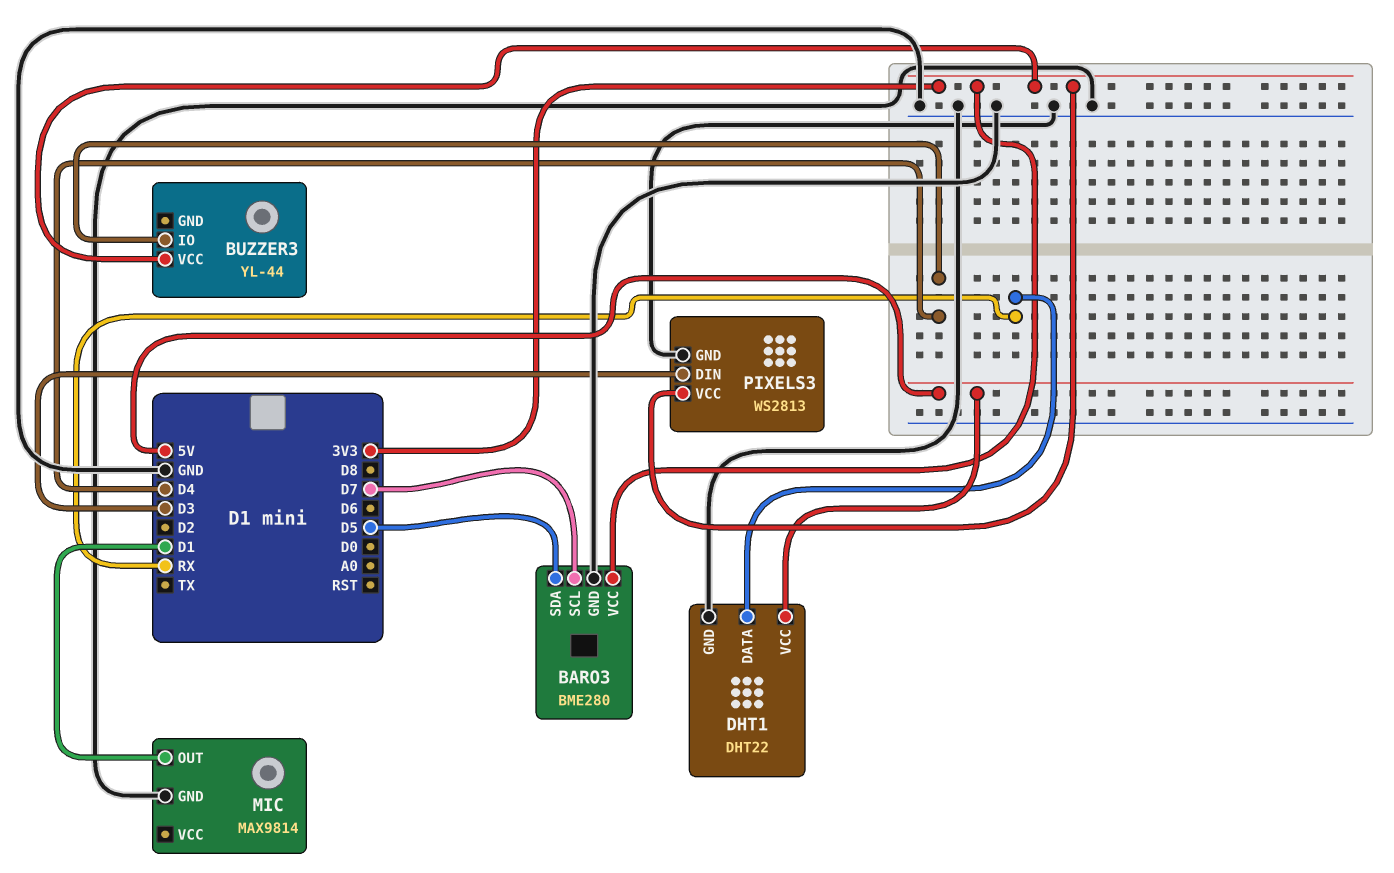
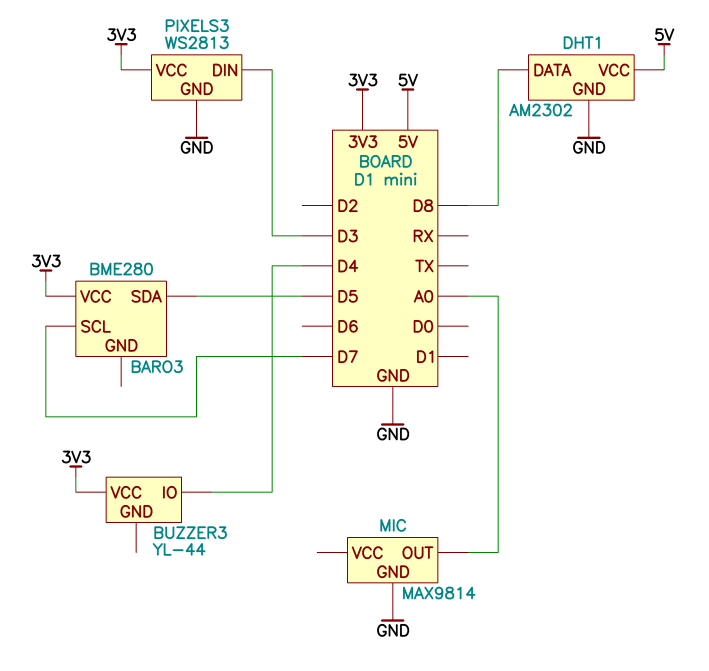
BARO3 pin GND: GND -> none
DHT1: DHT22 -> AM2302
DHT1 pin DATA: RX -> D8
MIC pin OUT: D1 -> A0

